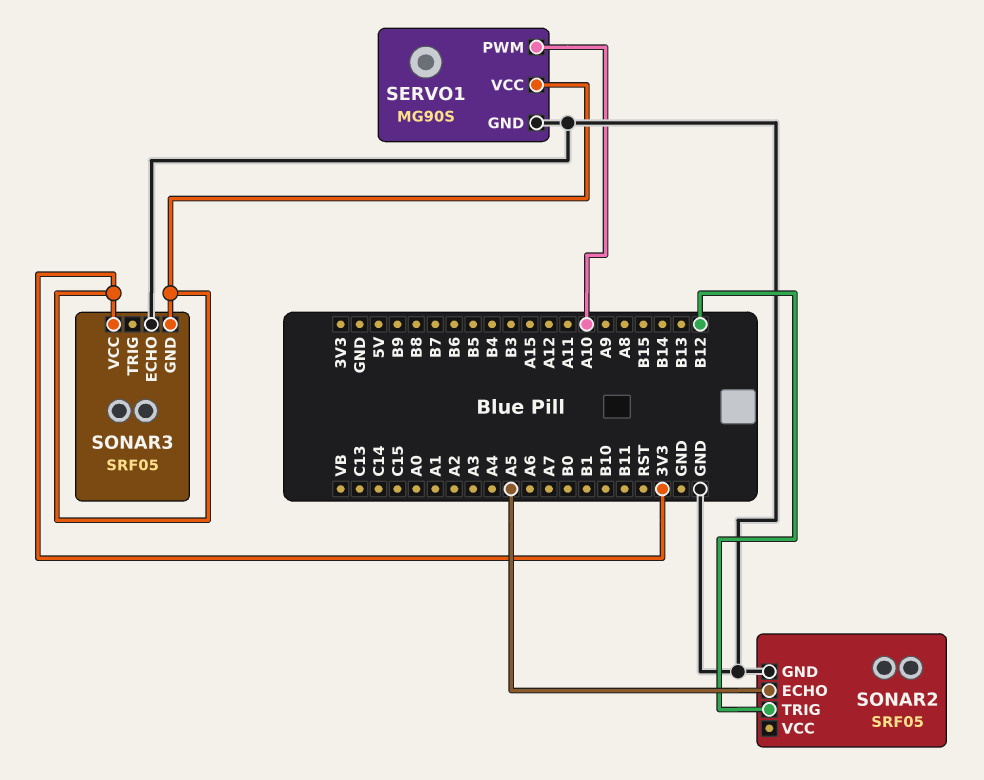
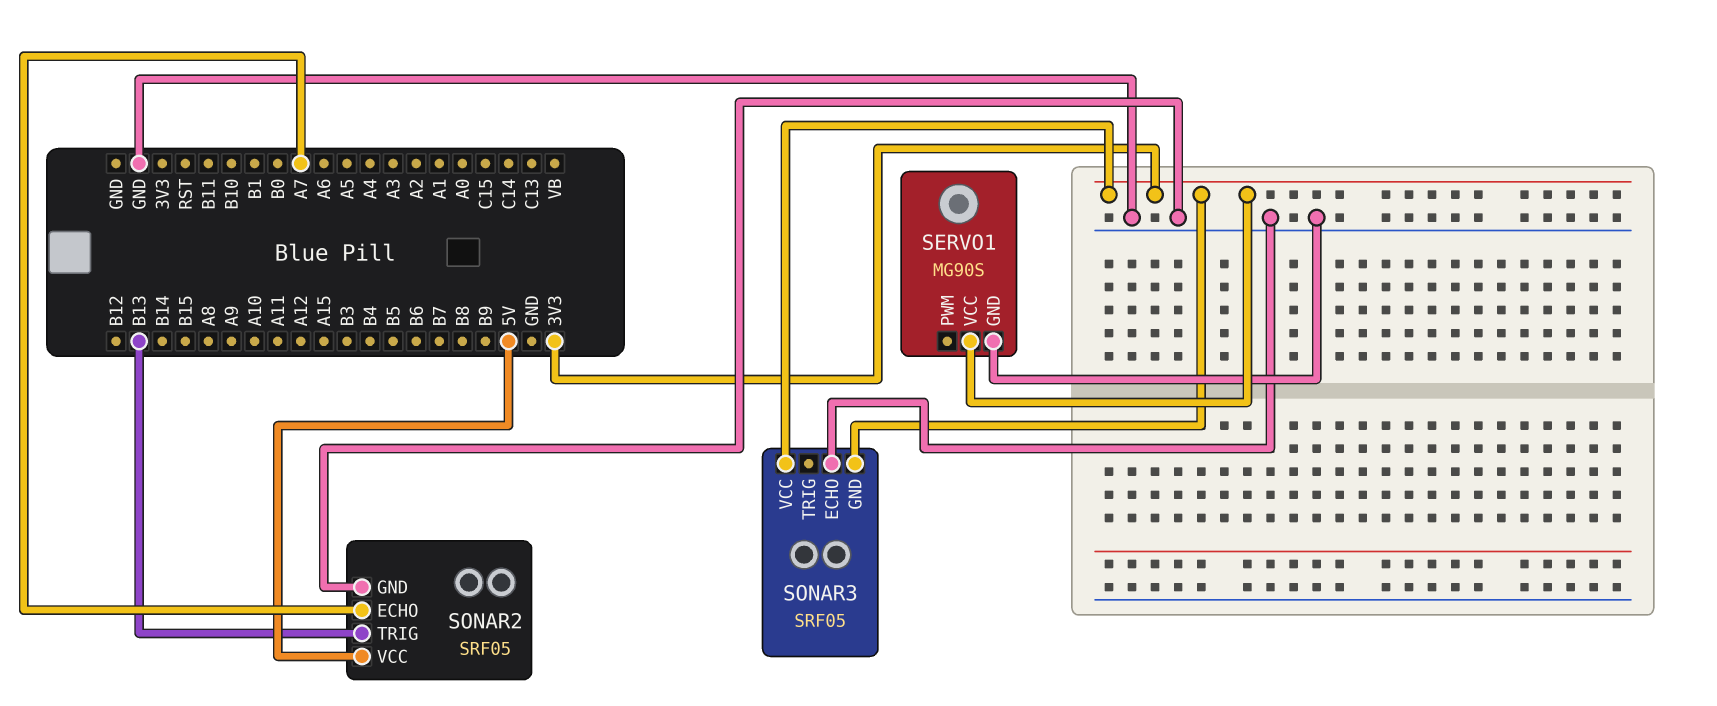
SERVO1 pin PWM: A10 -> none
SONAR2 pin ECHO: A5 -> A7
SONAR2 pin TRIG: B12 -> B13
SONAR2 pin VCC: none -> 5V

